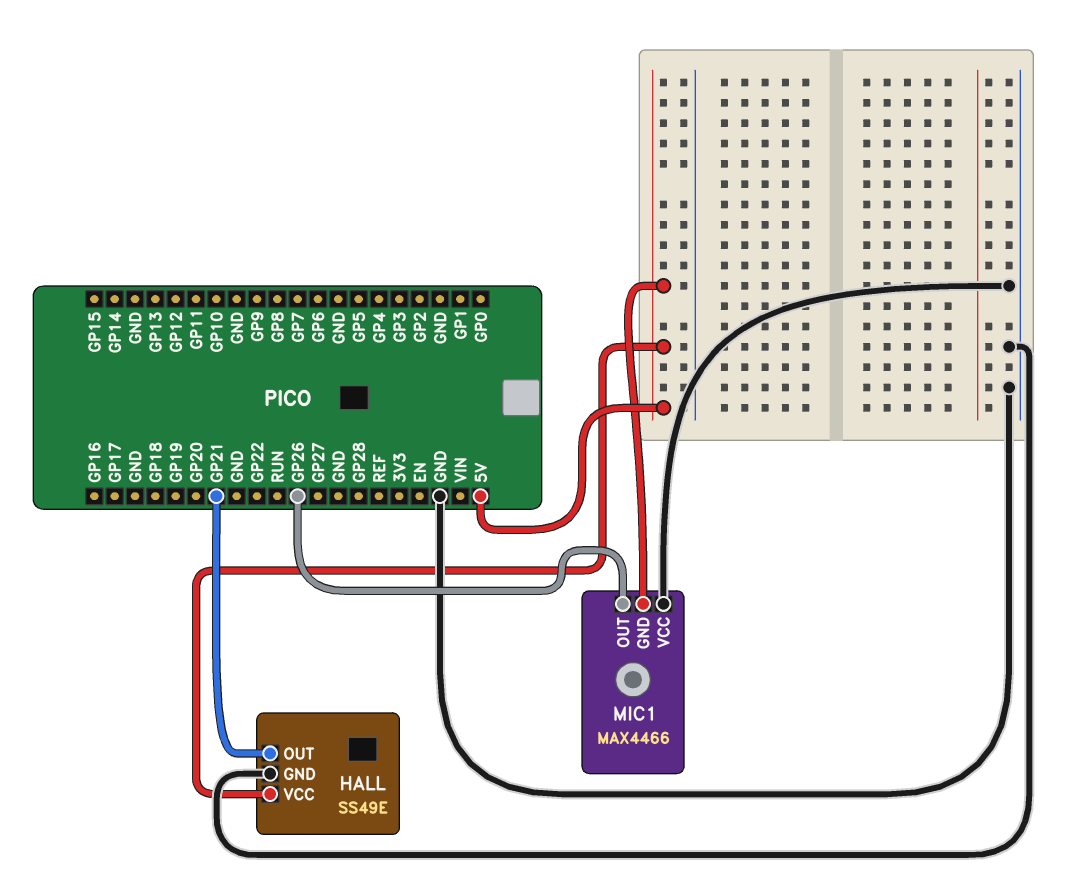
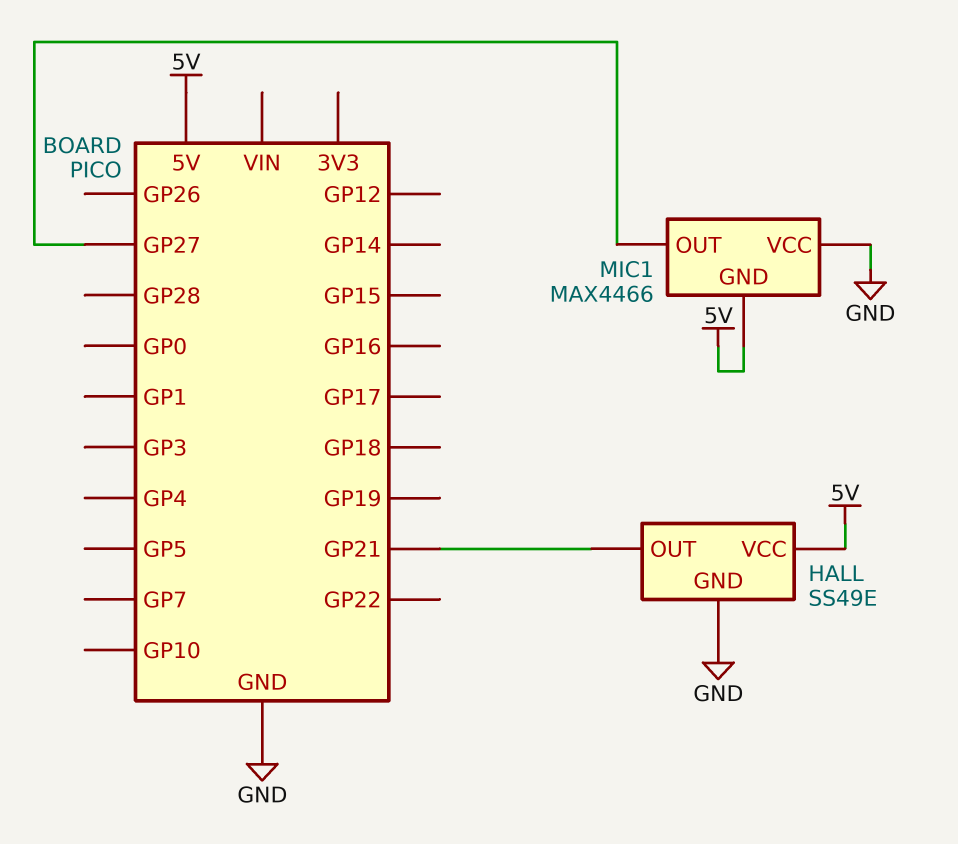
MIC1 pin OUT: GP26 -> GP27

